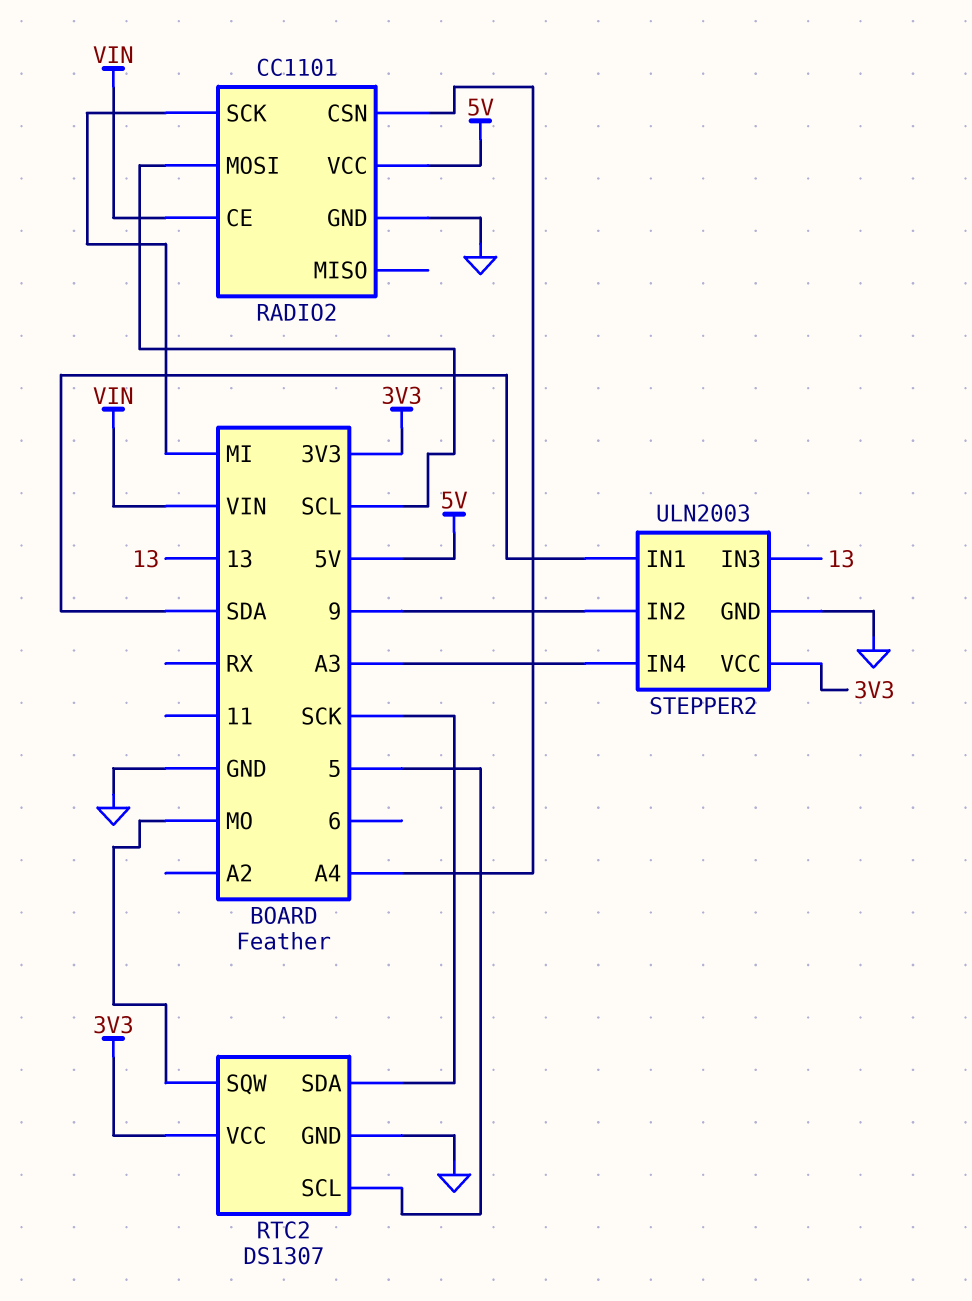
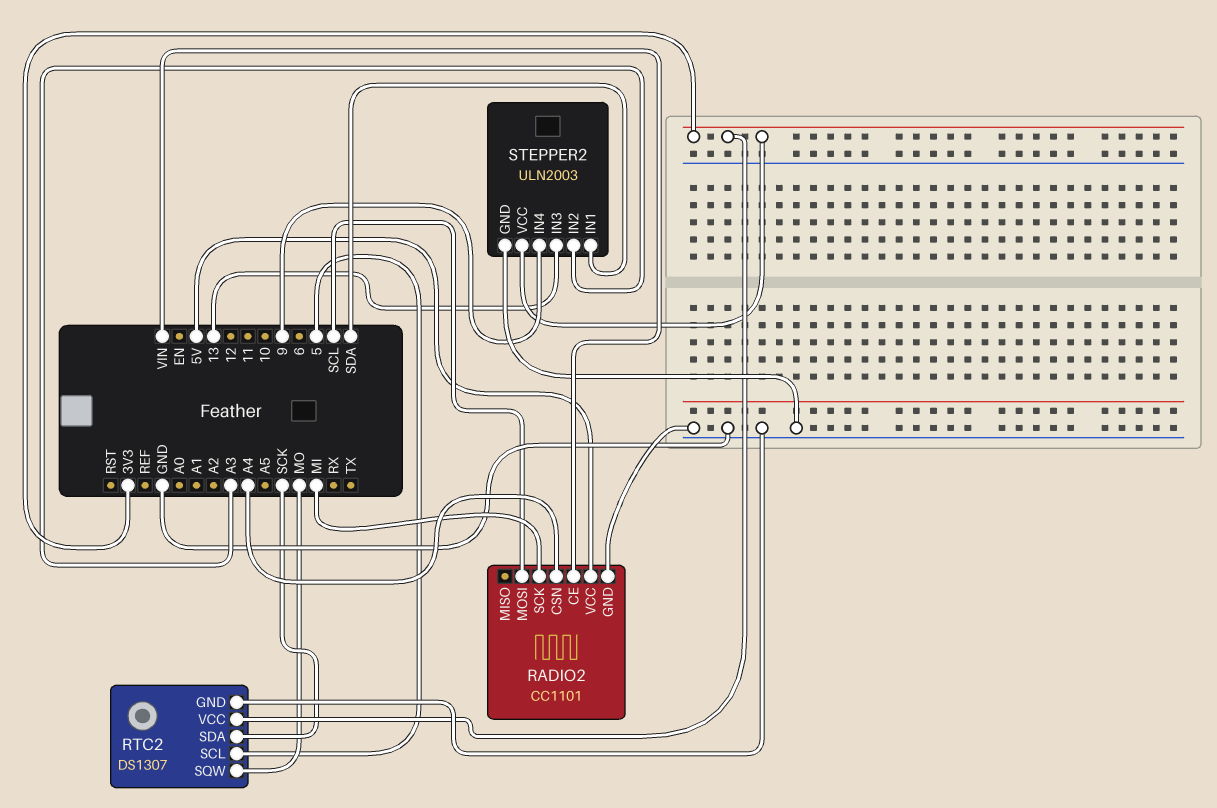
STEPPER2 pin IN2: 9 -> A3
STEPPER2 pin IN4: A3 -> 9

